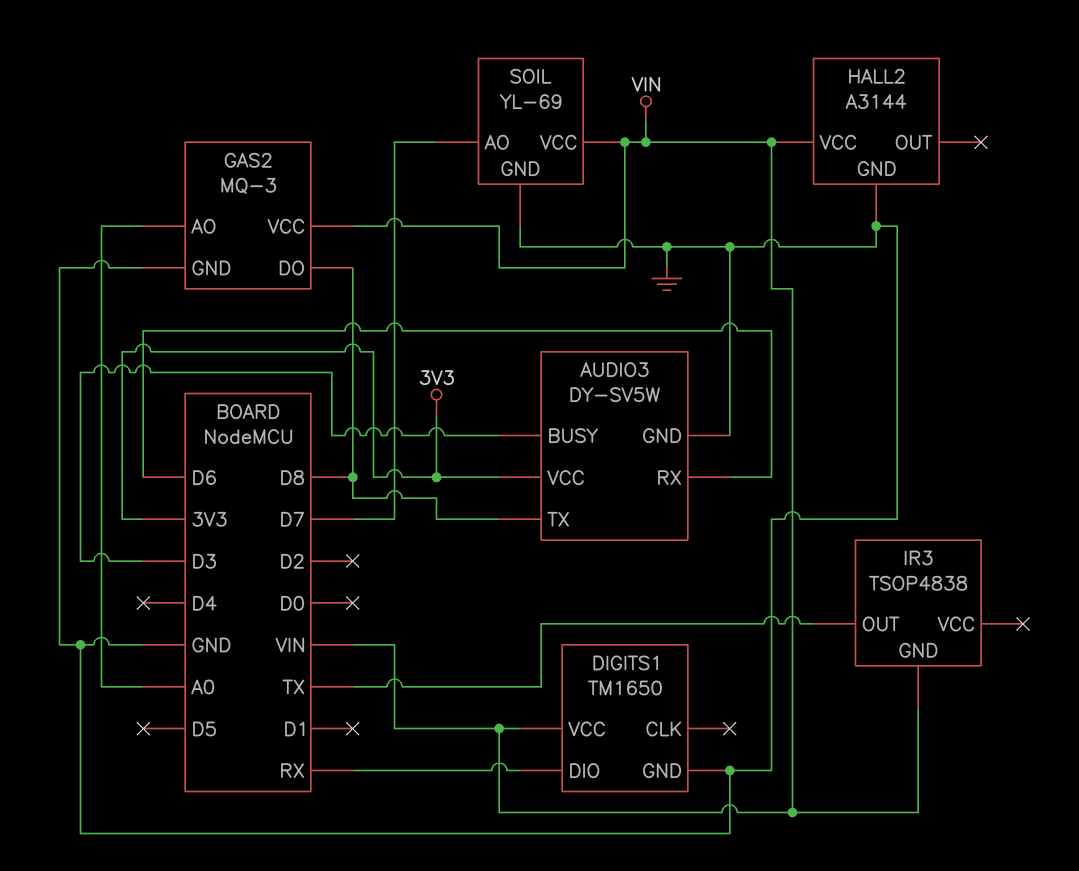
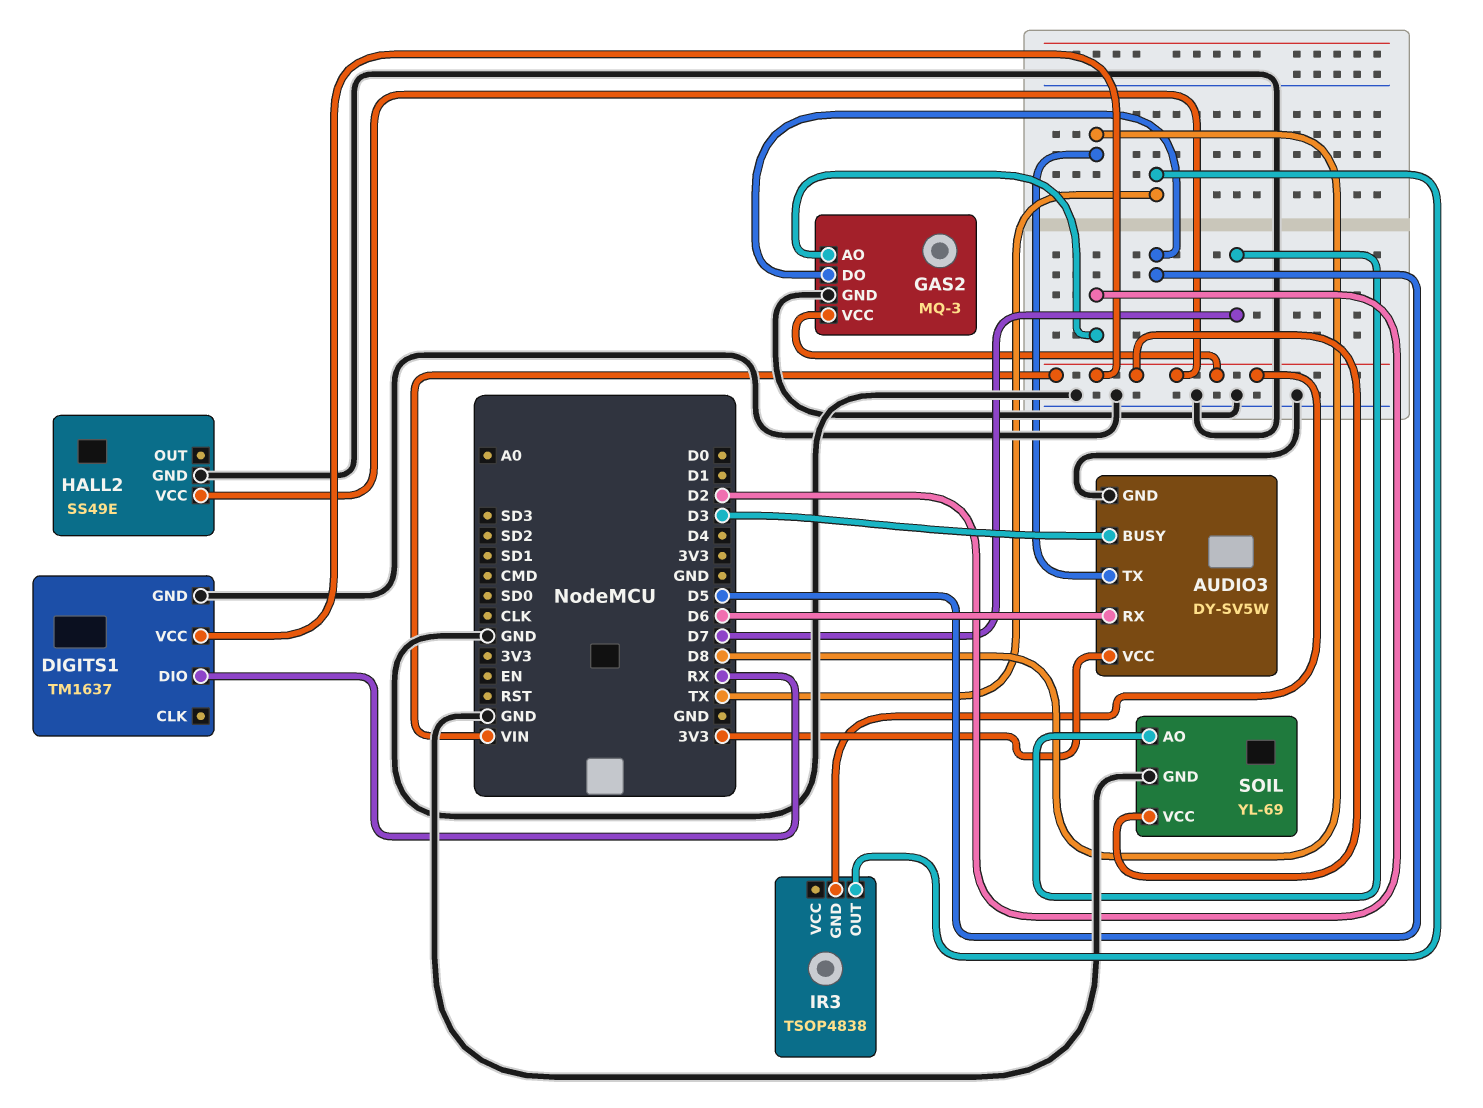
DIGITS1: TM1650 -> TM1637
GAS2 pin AO: A0 -> D2
GAS2 pin DO: D8 -> D5
HALL2: A3144 -> SS49E

